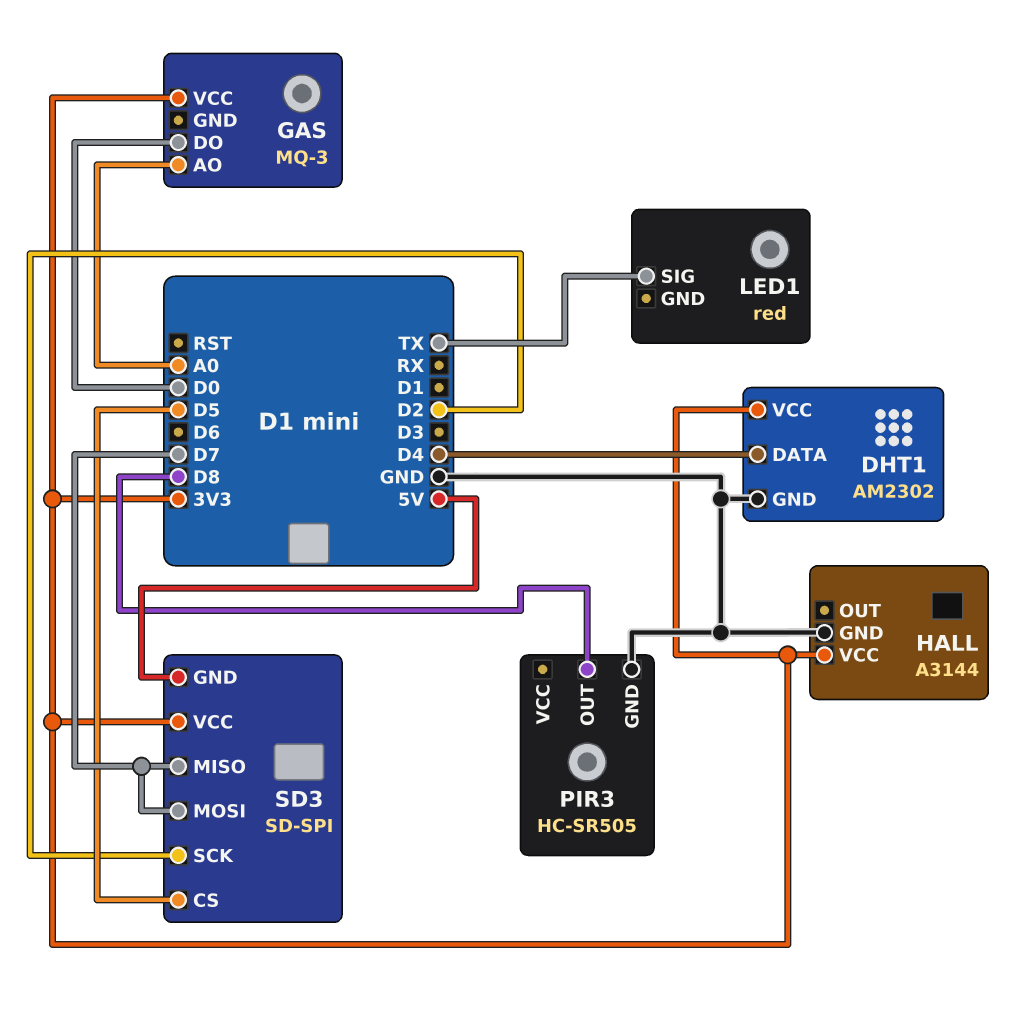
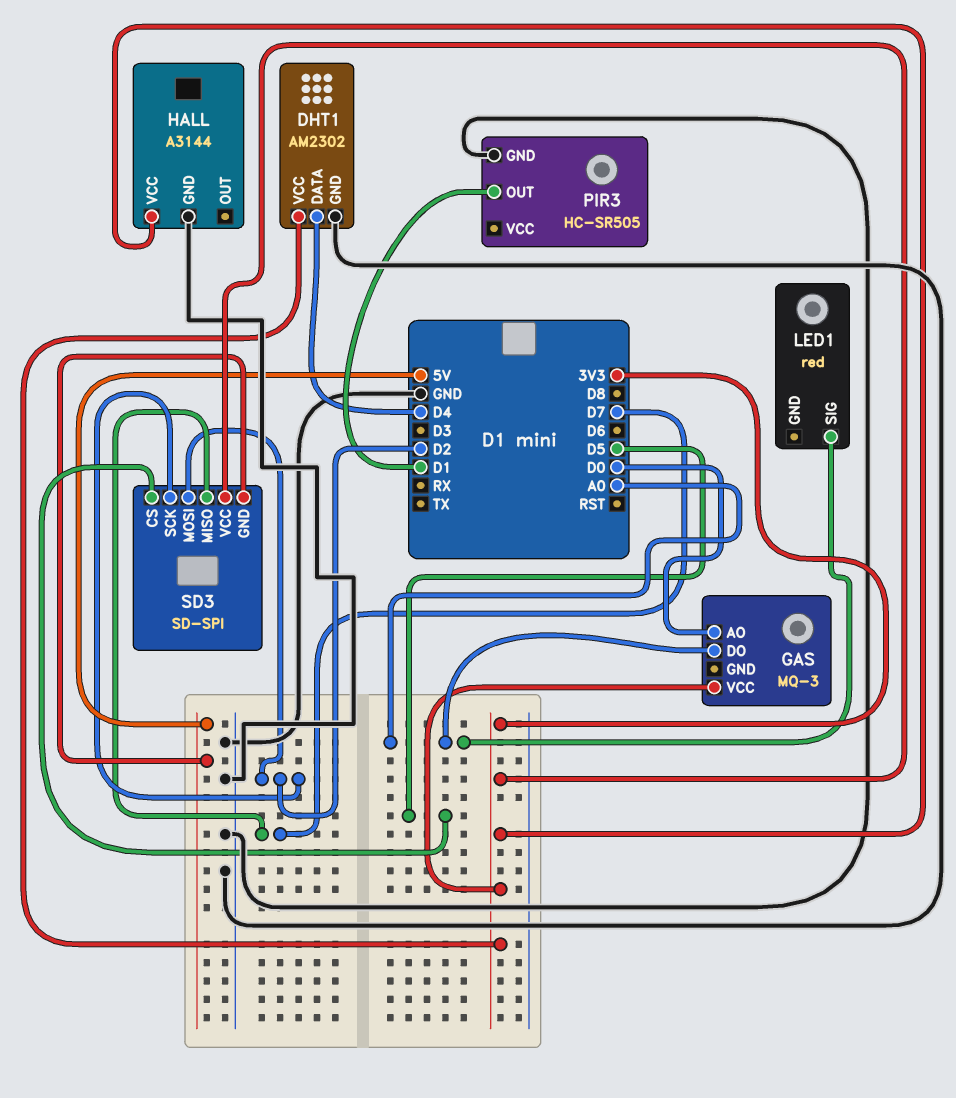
GAS pin AO: A0 -> D0
GAS pin DO: D0 -> A0
LED1 pin SIG: TX -> A0
PIR3 pin OUT: D8 -> D1
SD3 pin MOSI: D7 -> D2

